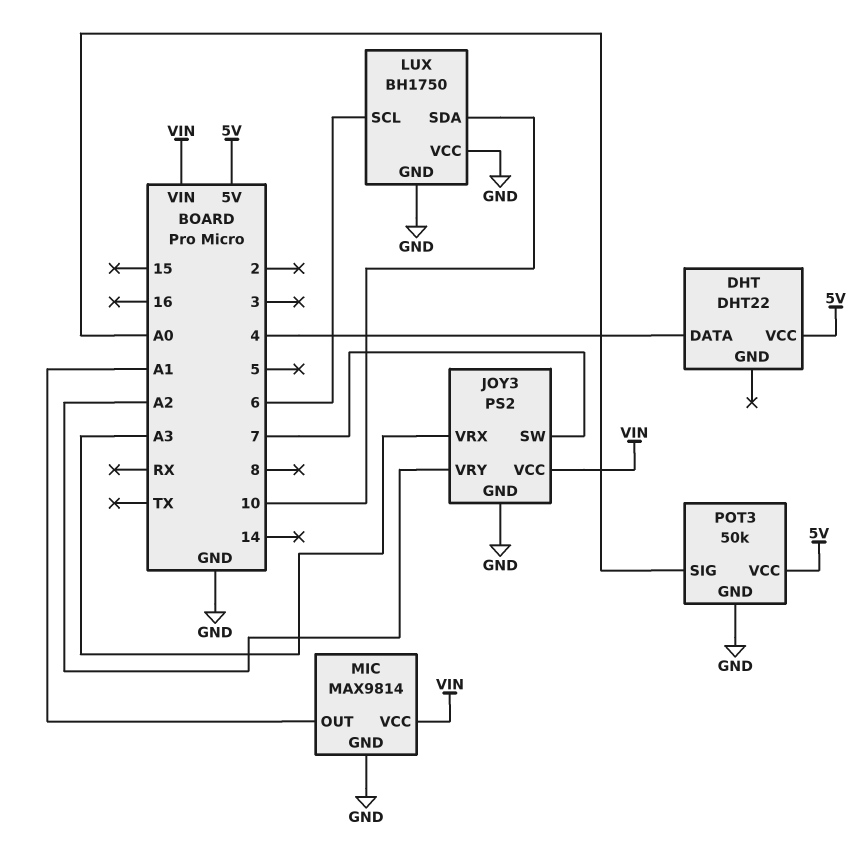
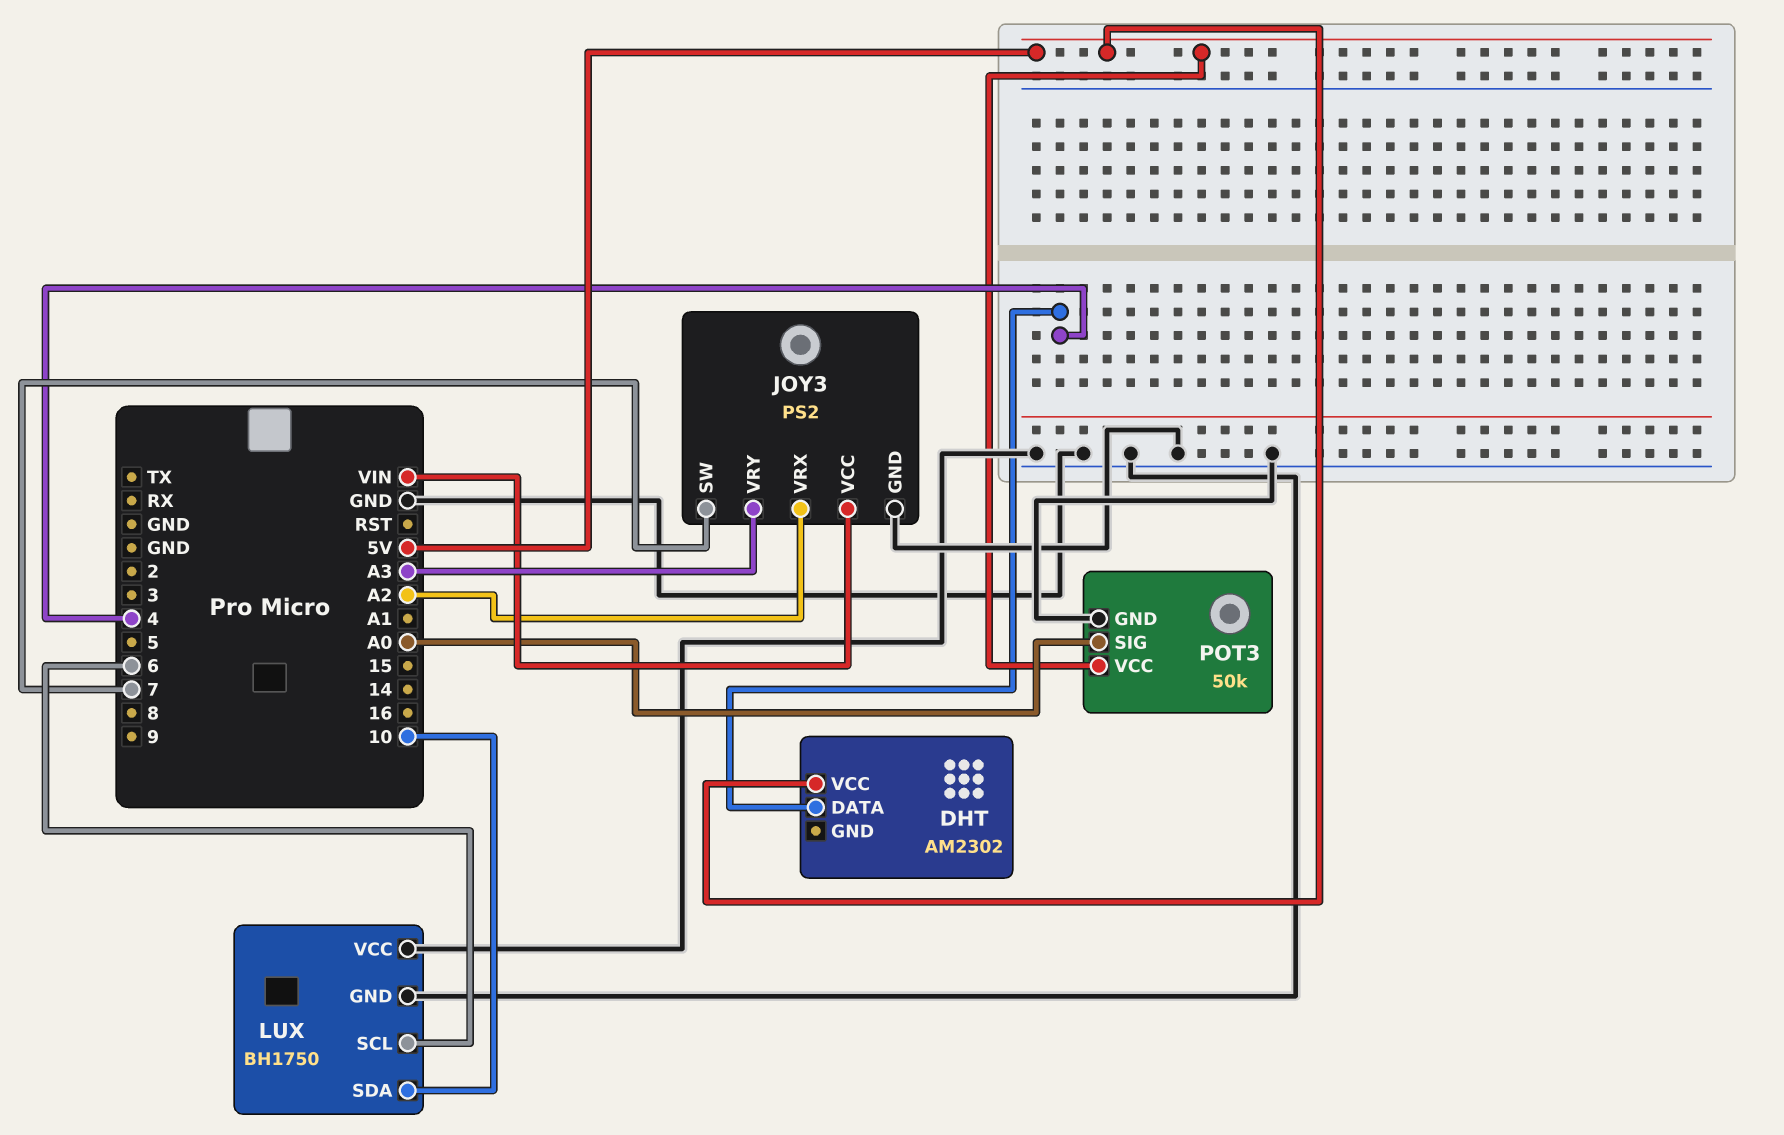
DHT: DHT22 -> AM2302
JOY3 pin VRX: A3 -> A2
JOY3 pin VRY: A2 -> A3
MIC: MAX9814 -> none
MIC pin GND: GND -> none
MIC pin OUT: A1 -> none
MIC pin VCC: VIN -> none

